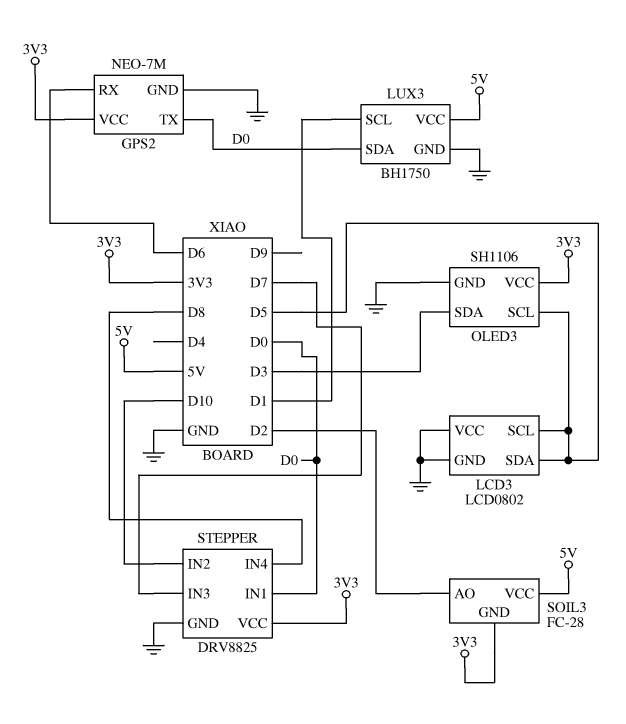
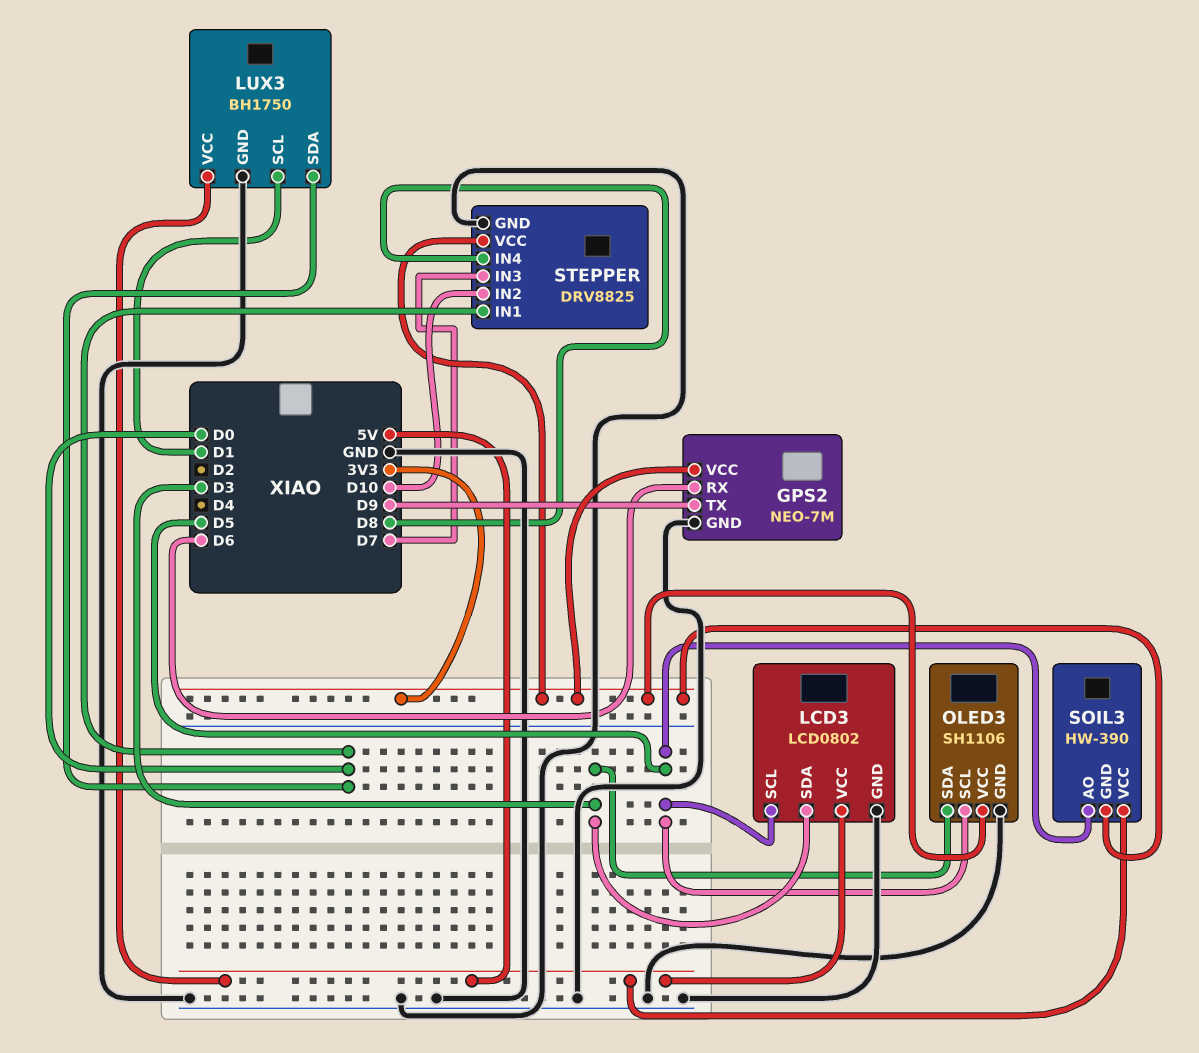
GPS2 pin TX: D0 -> D9
LCD3 pin SDA: D5 -> D3
LCD3 pin VCC: GND -> 5V
SOIL3: FC-28 -> HW-390
SOIL3 pin AO: D2 -> D5

